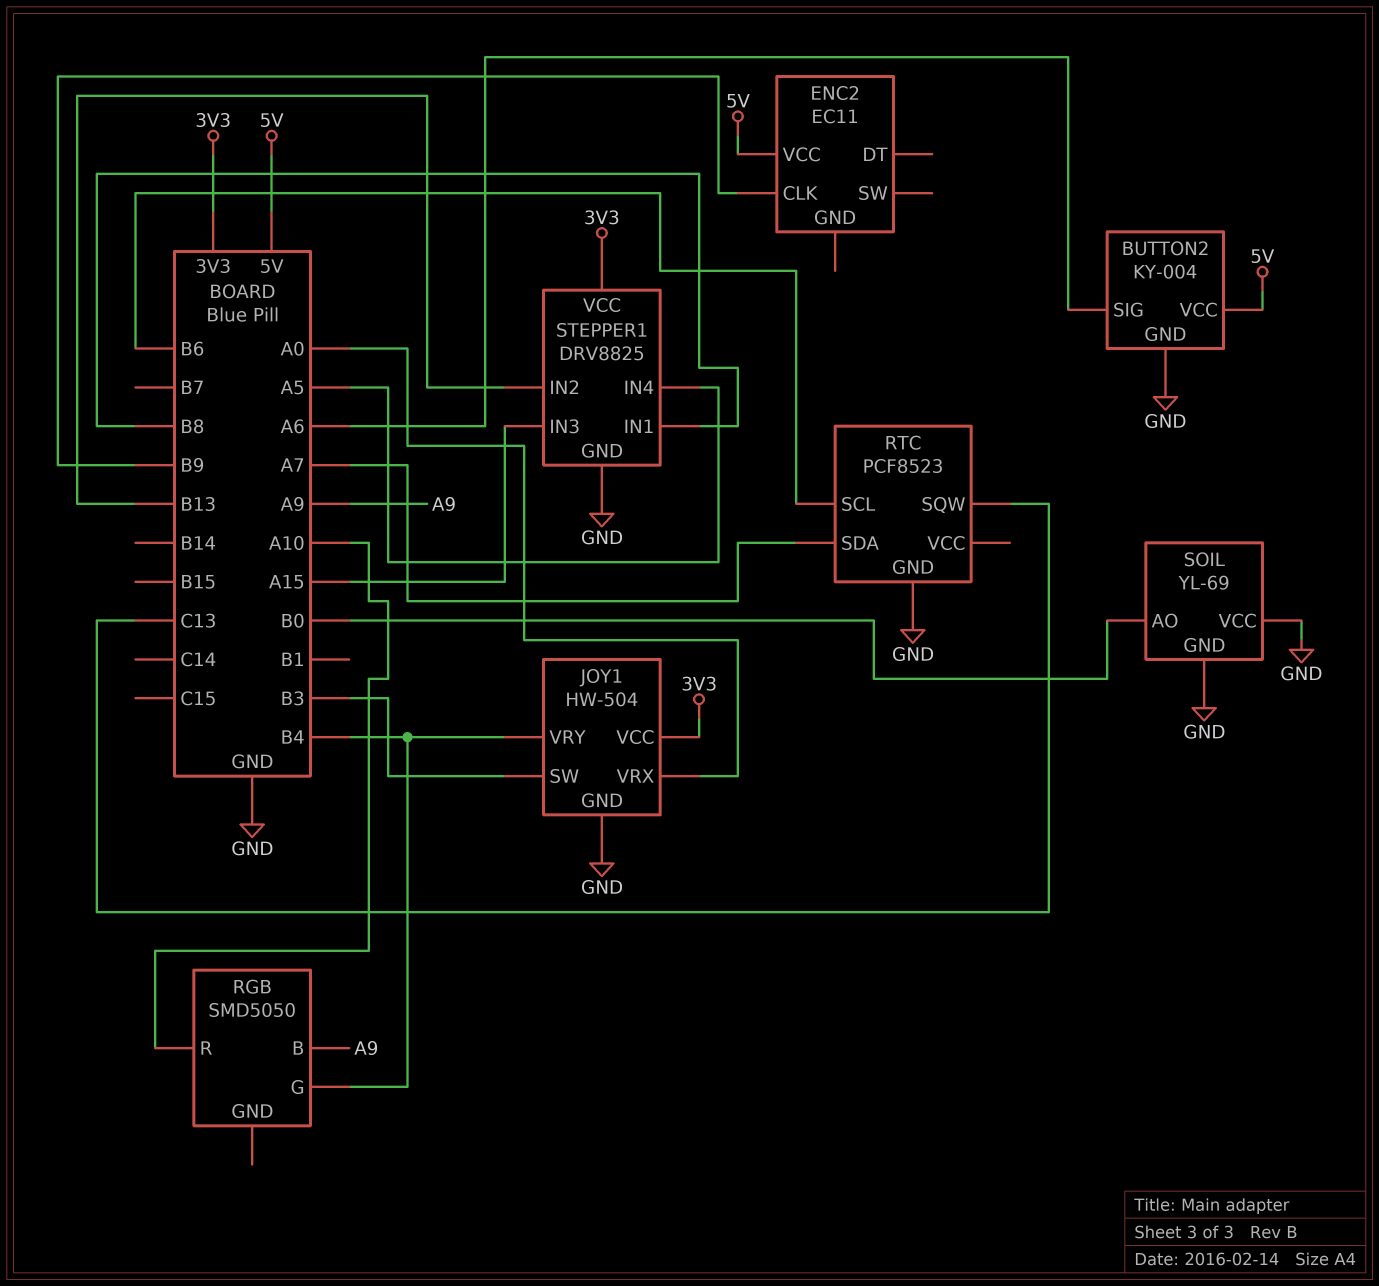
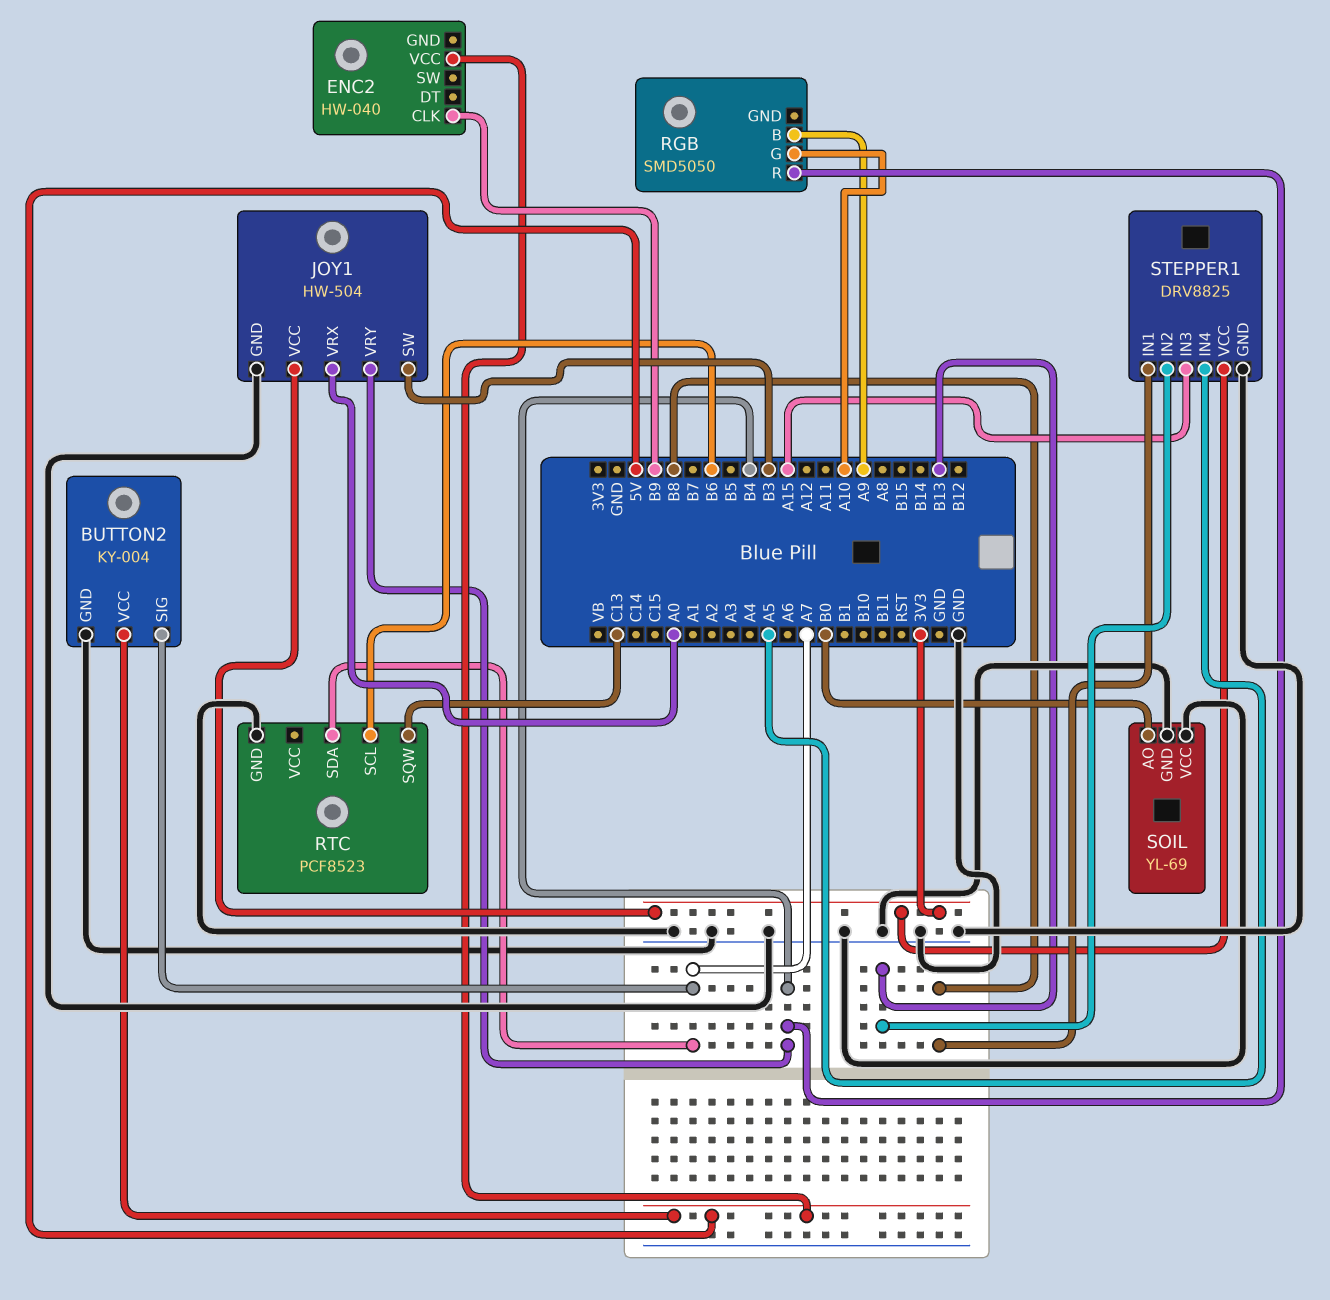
BUTTON2 pin SIG: A6 -> A7
ENC2: EC11 -> HW-040
RGB pin G: B4 -> A10
RGB pin R: A10 -> B4

